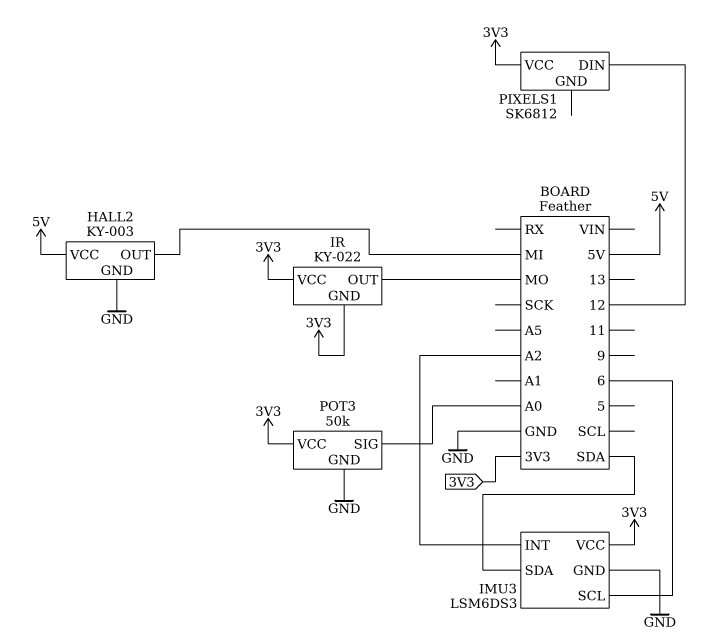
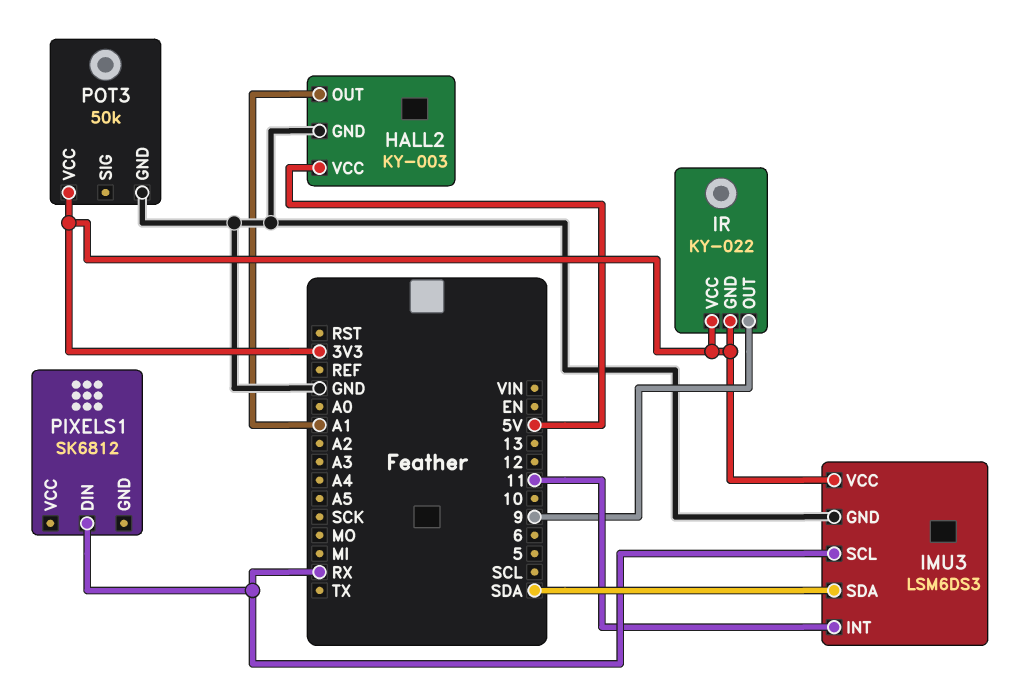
HALL2 pin OUT: MI -> A1
IMU3 pin INT: A2 -> 11
IMU3 pin SCL: 6 -> RX
IR pin OUT: MO -> 9
PIXELS1 pin DIN: 12 -> RX
PIXELS1 pin VCC: 3V3 -> none
POT3 pin SIG: A0 -> none

